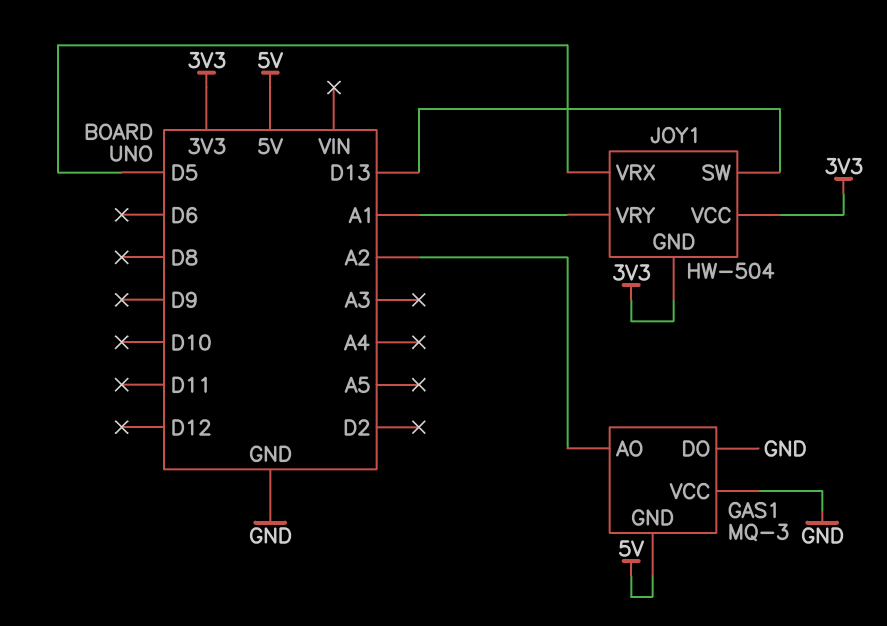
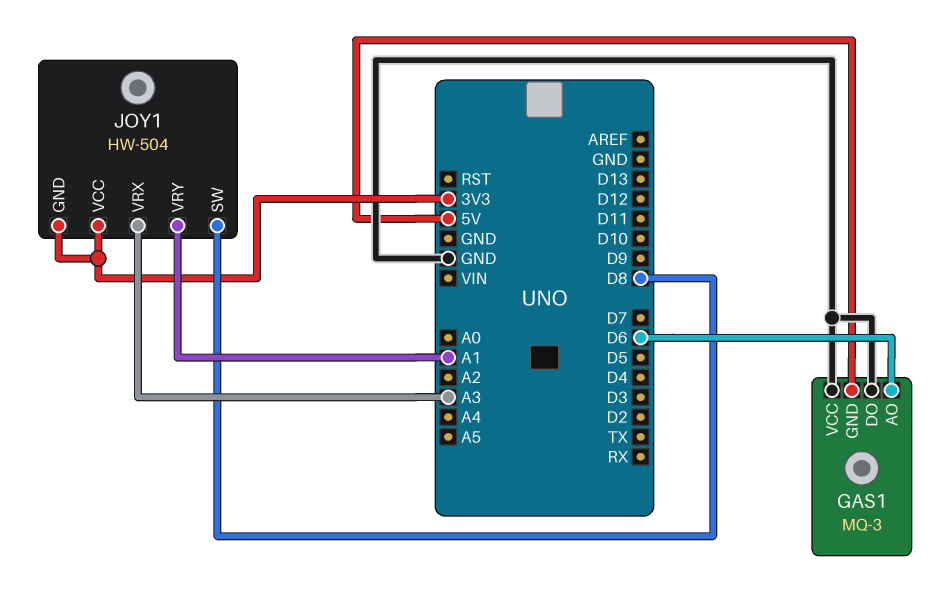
GAS1 pin AO: A2 -> D6
JOY1 pin SW: D13 -> D8
JOY1 pin VRX: D5 -> A3

